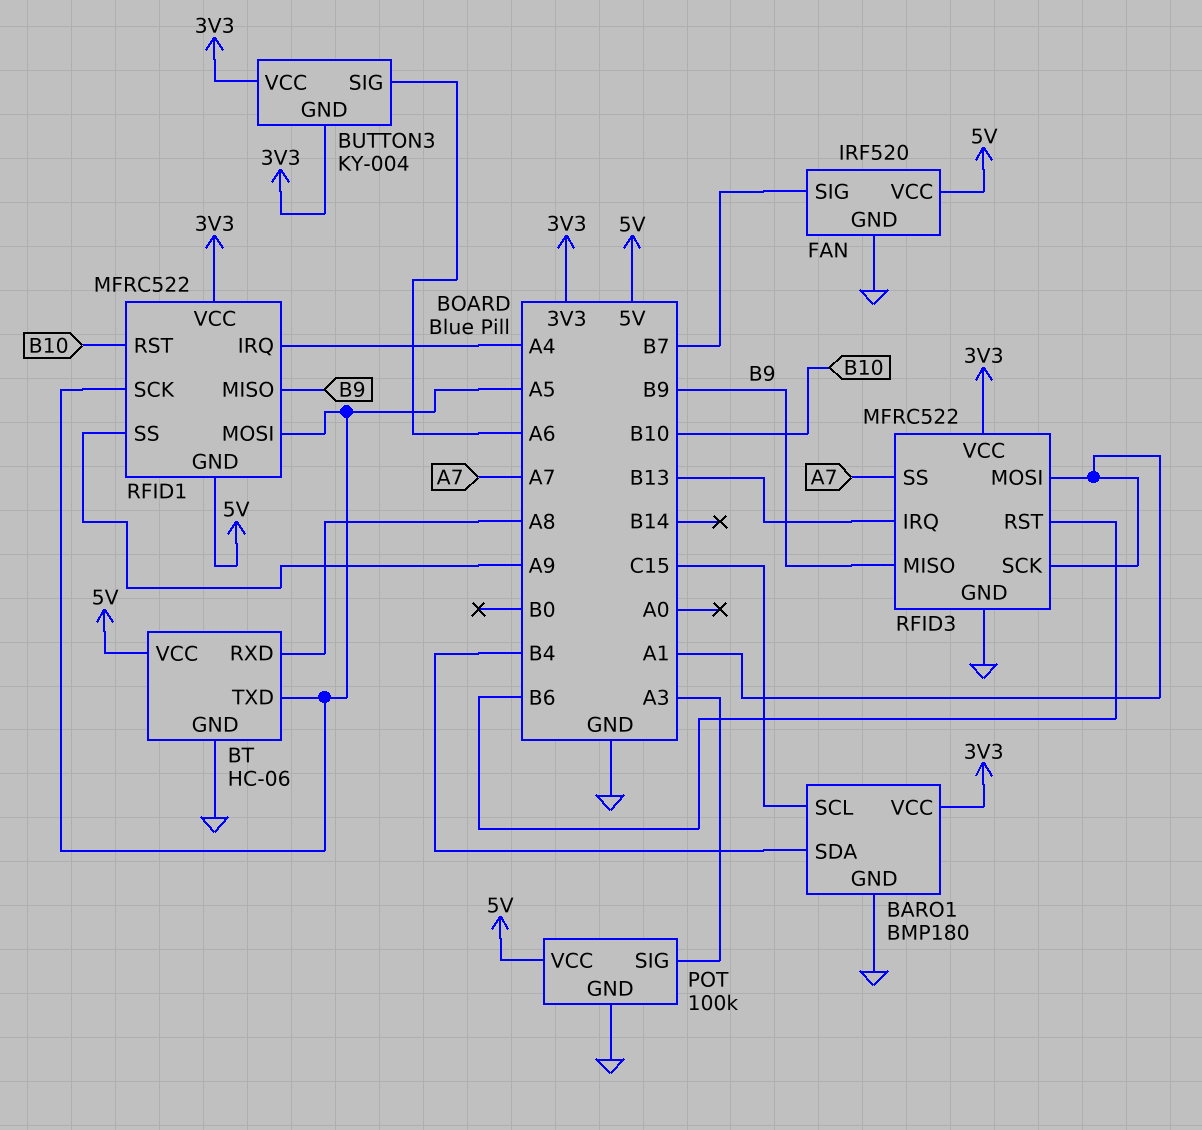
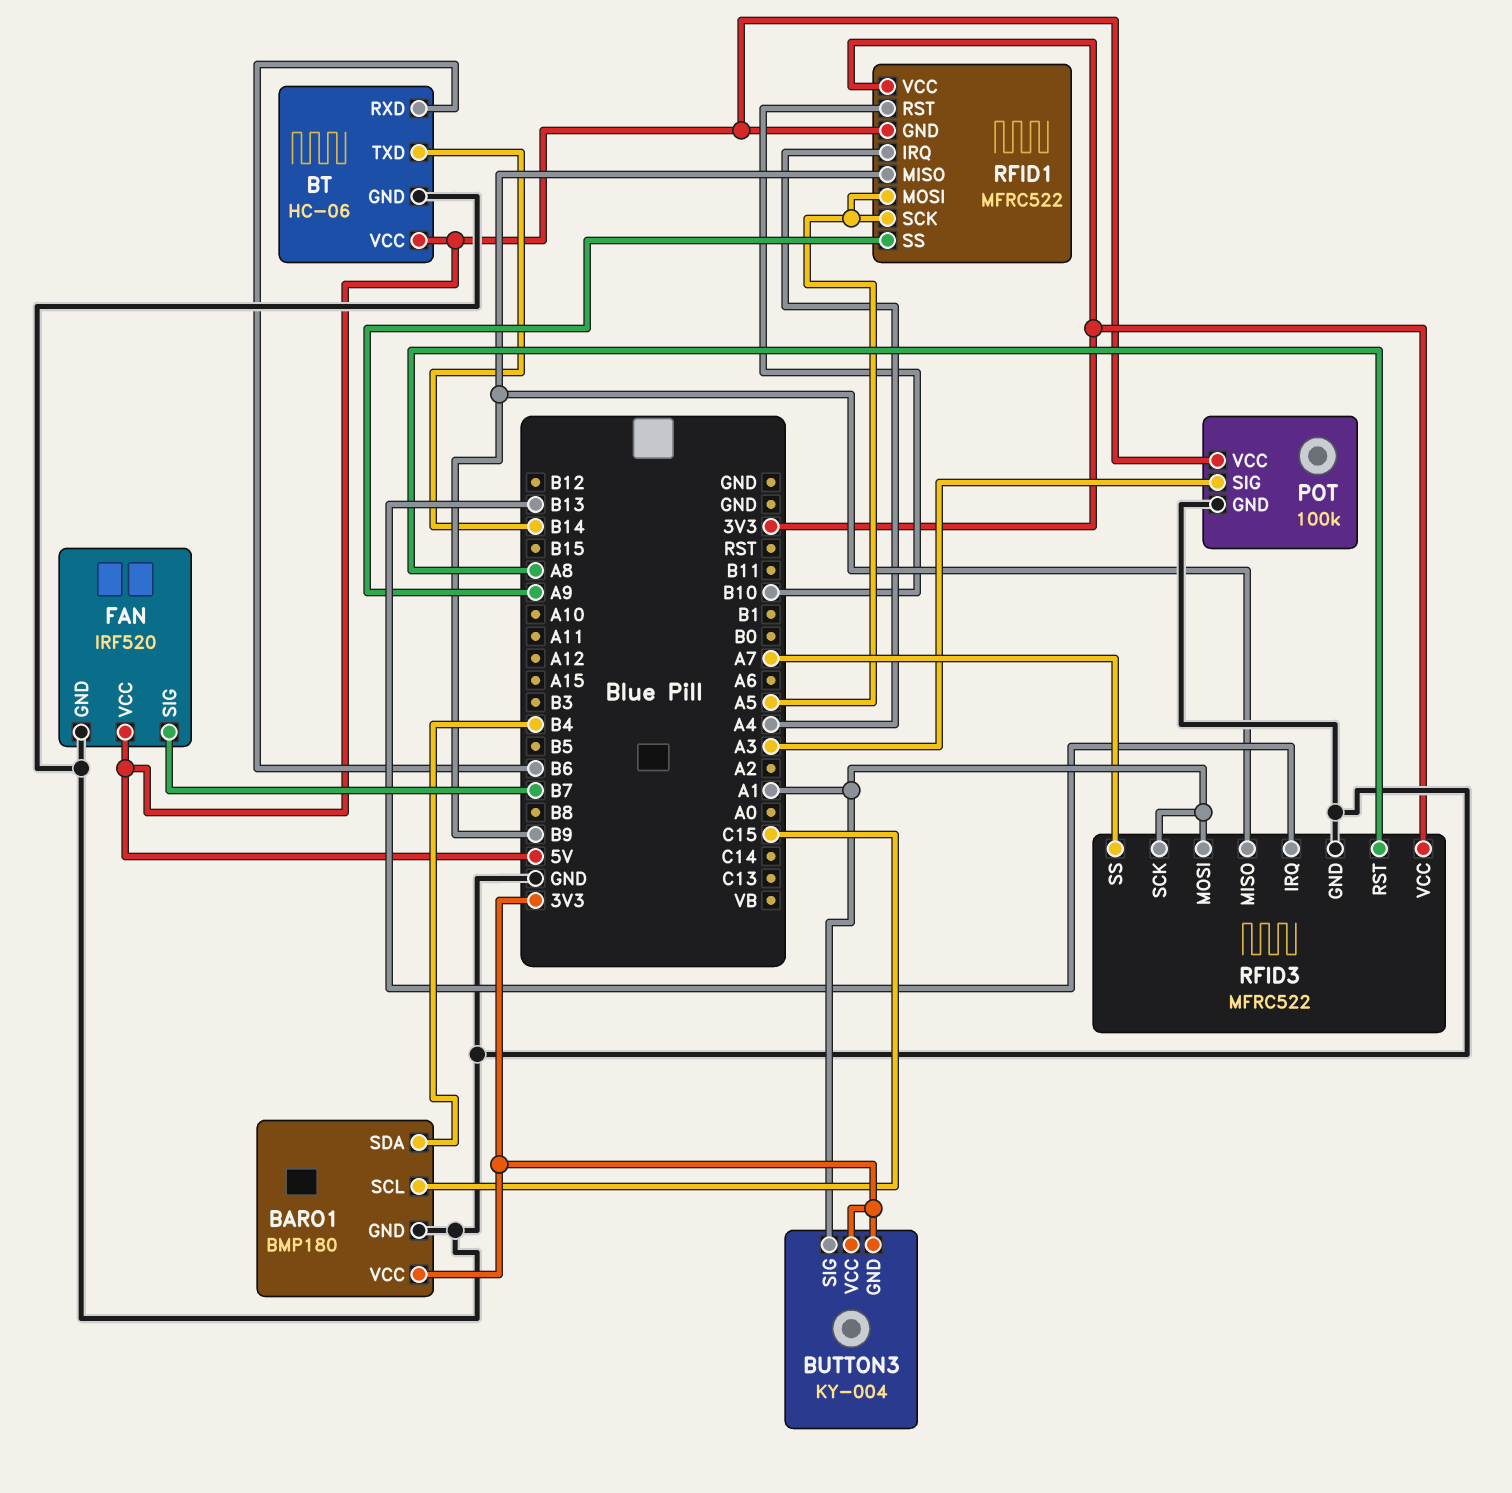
BT pin RXD: A8 -> B6
BT pin TXD: A5 -> B14
BUTTON3 pin SIG: A6 -> A1
RFID3 pin RST: B6 -> A8

